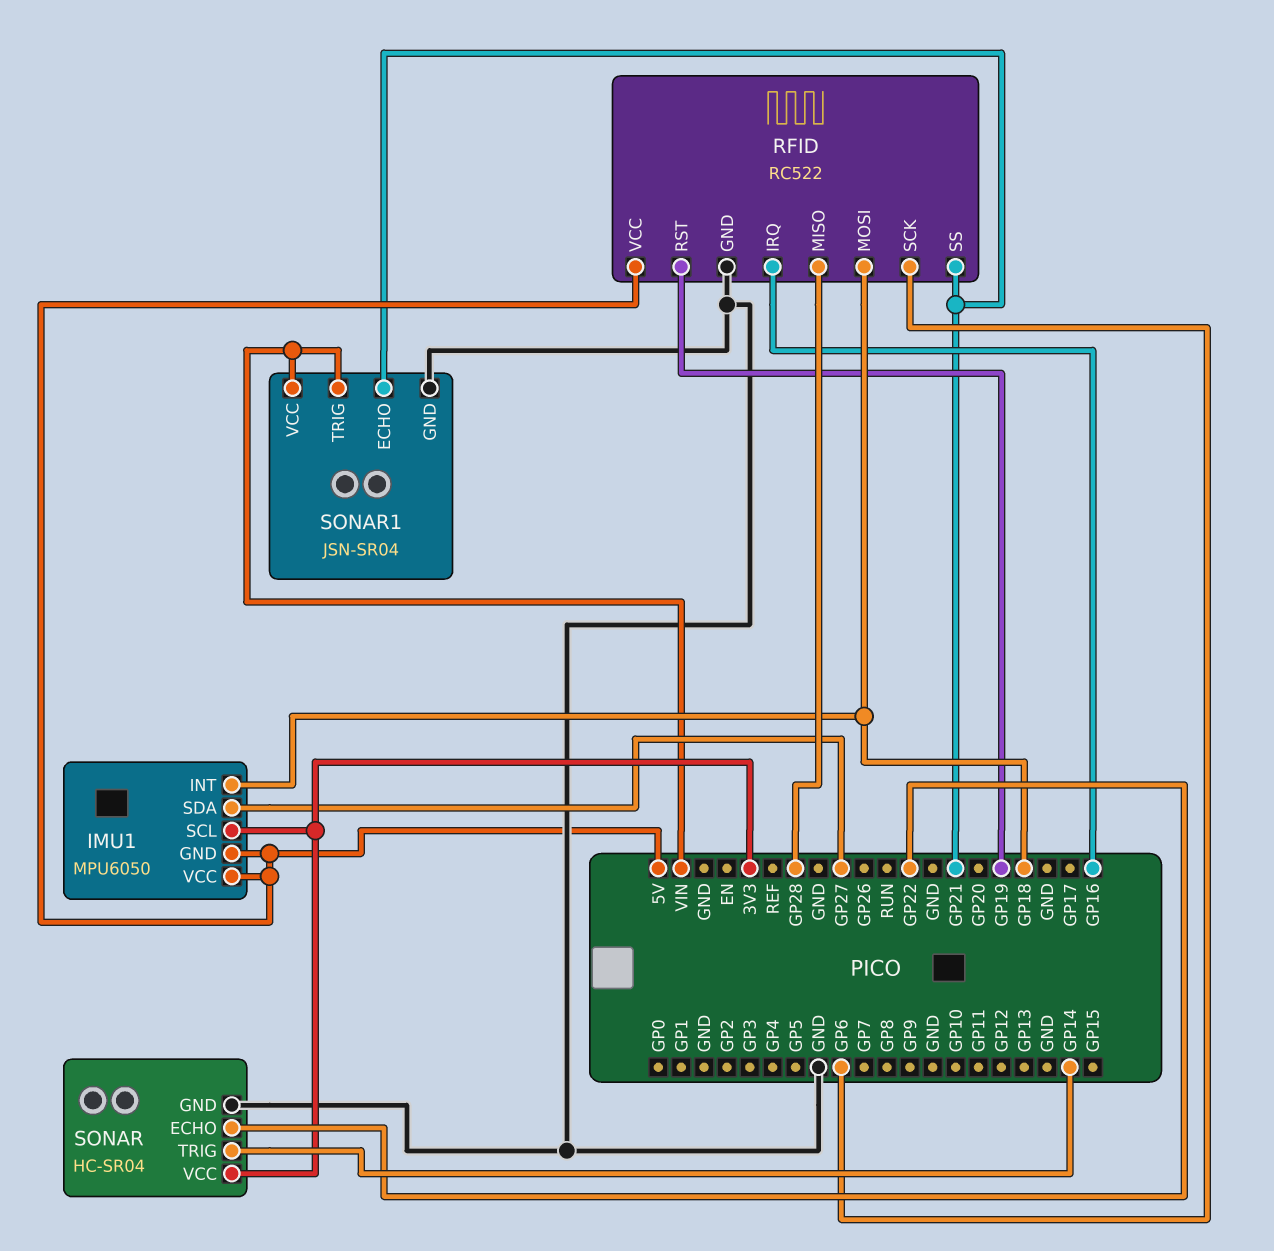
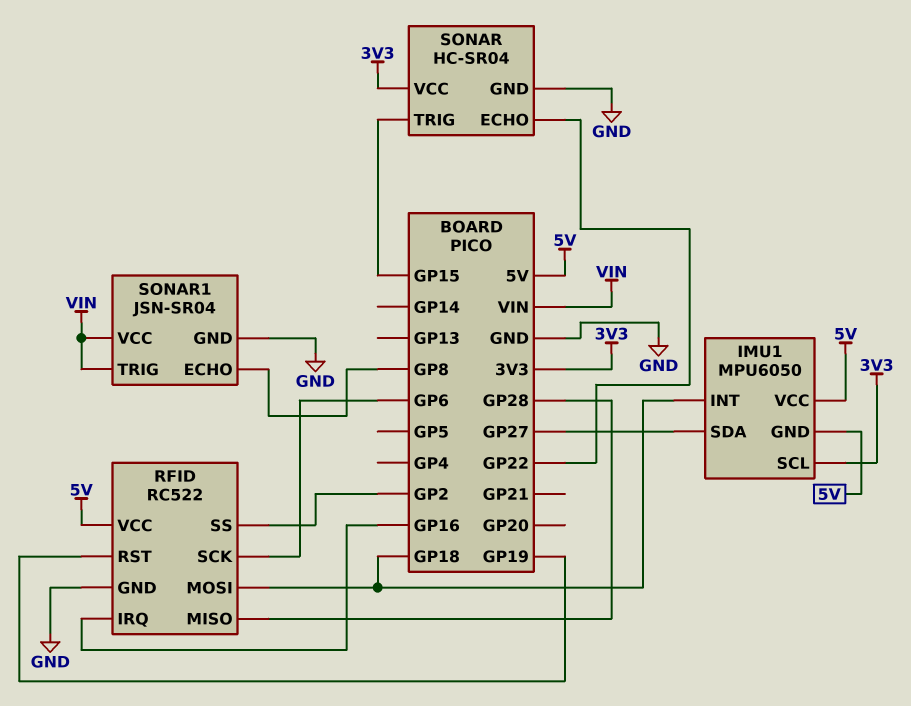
RFID pin SS: GP21 -> GP2
SONAR pin TRIG: GP14 -> GP15
SONAR1 pin ECHO: GP21 -> GP8

